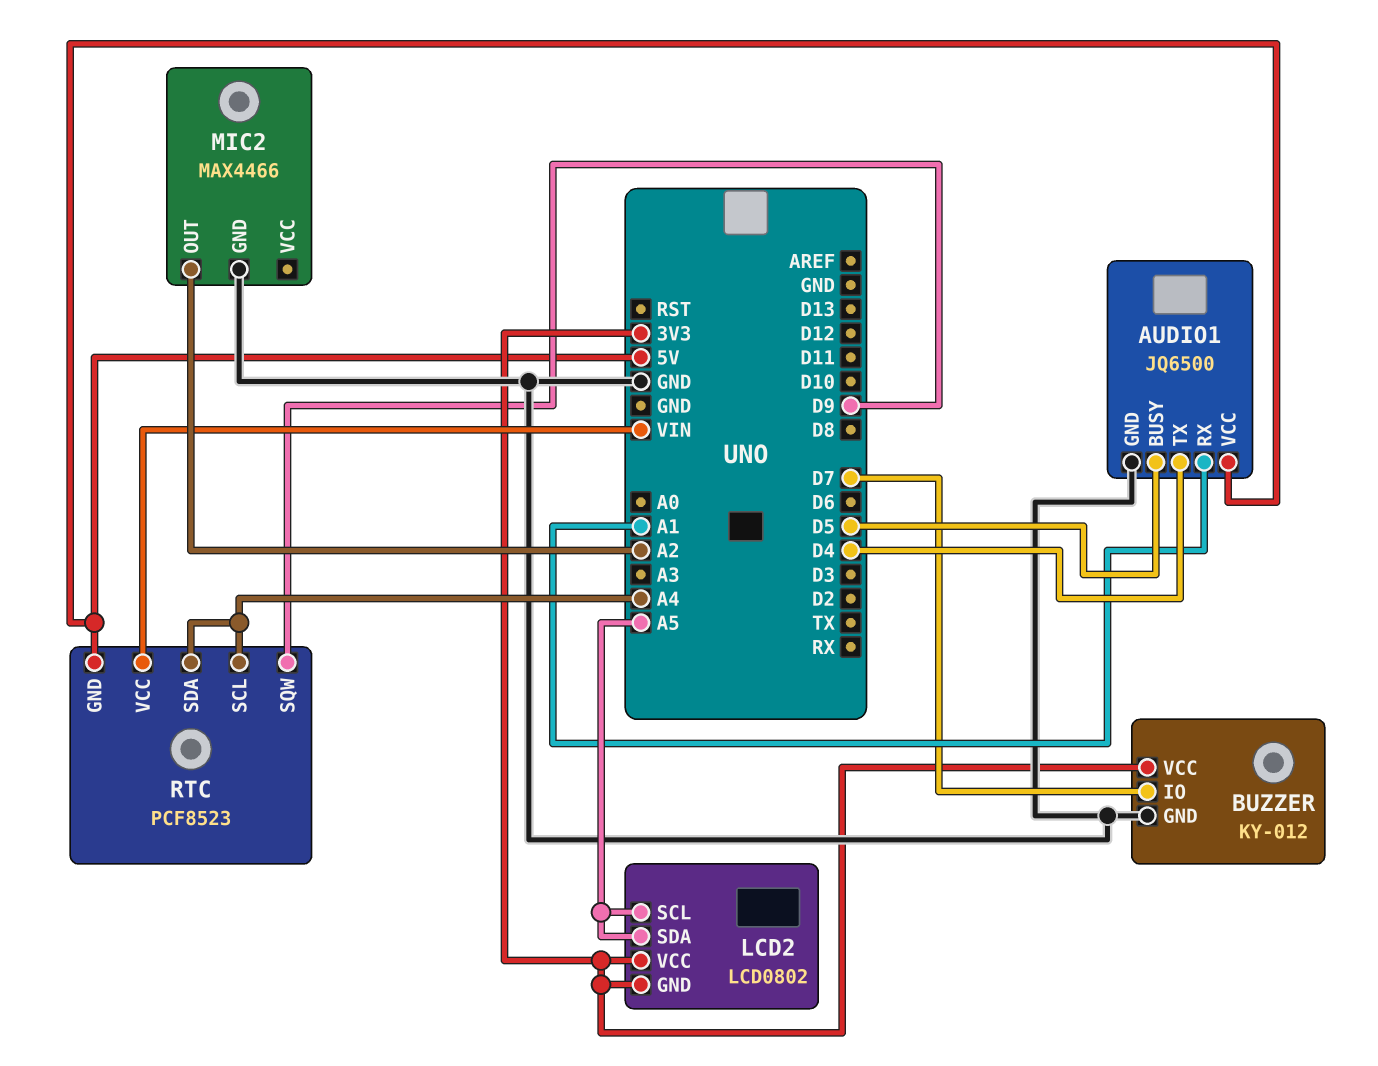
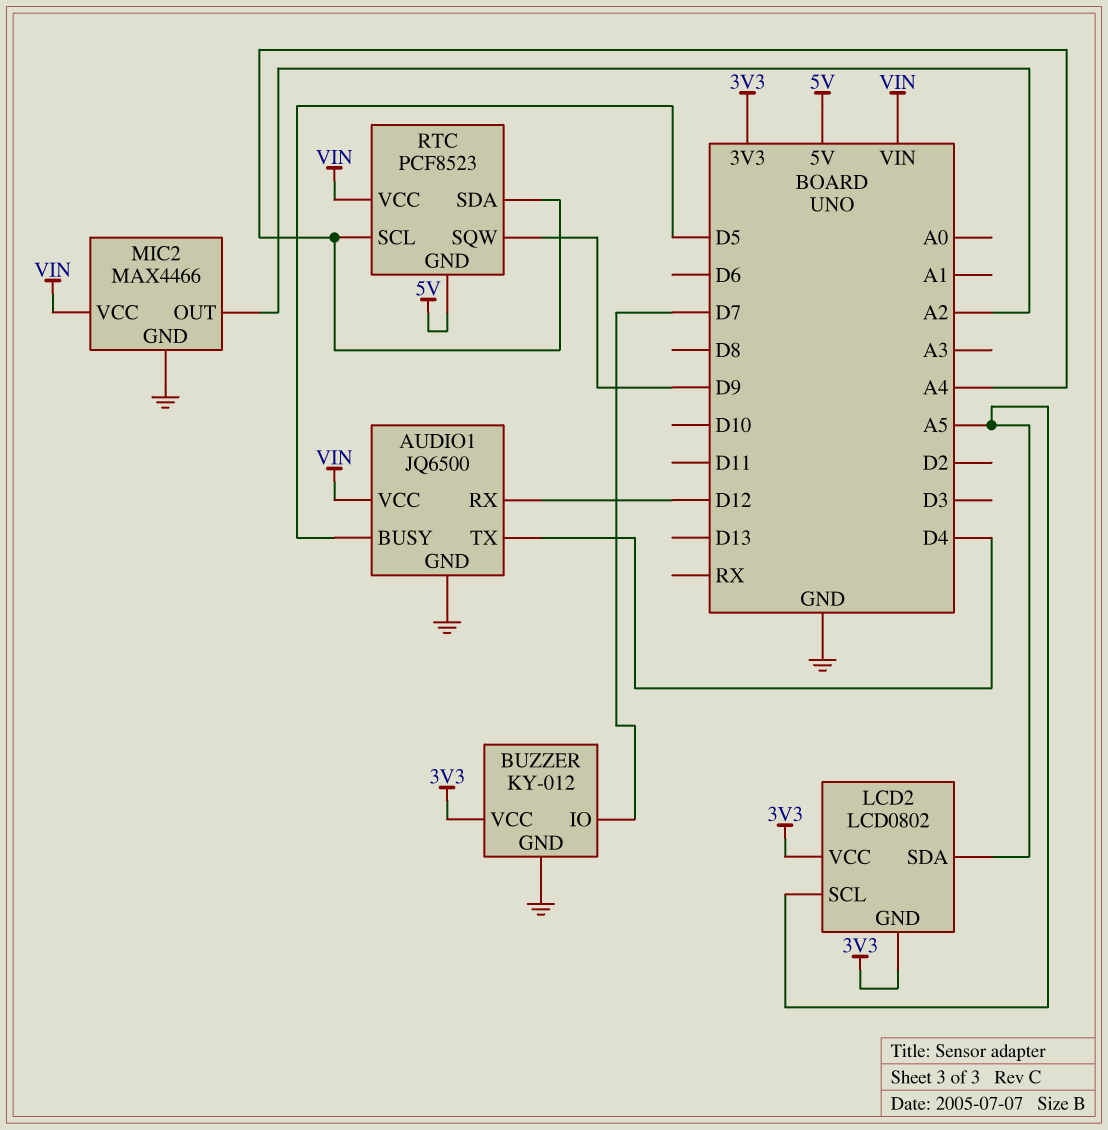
AUDIO1 pin RX: A1 -> D12
AUDIO1 pin VCC: 5V -> VIN
MIC2 pin VCC: none -> VIN

